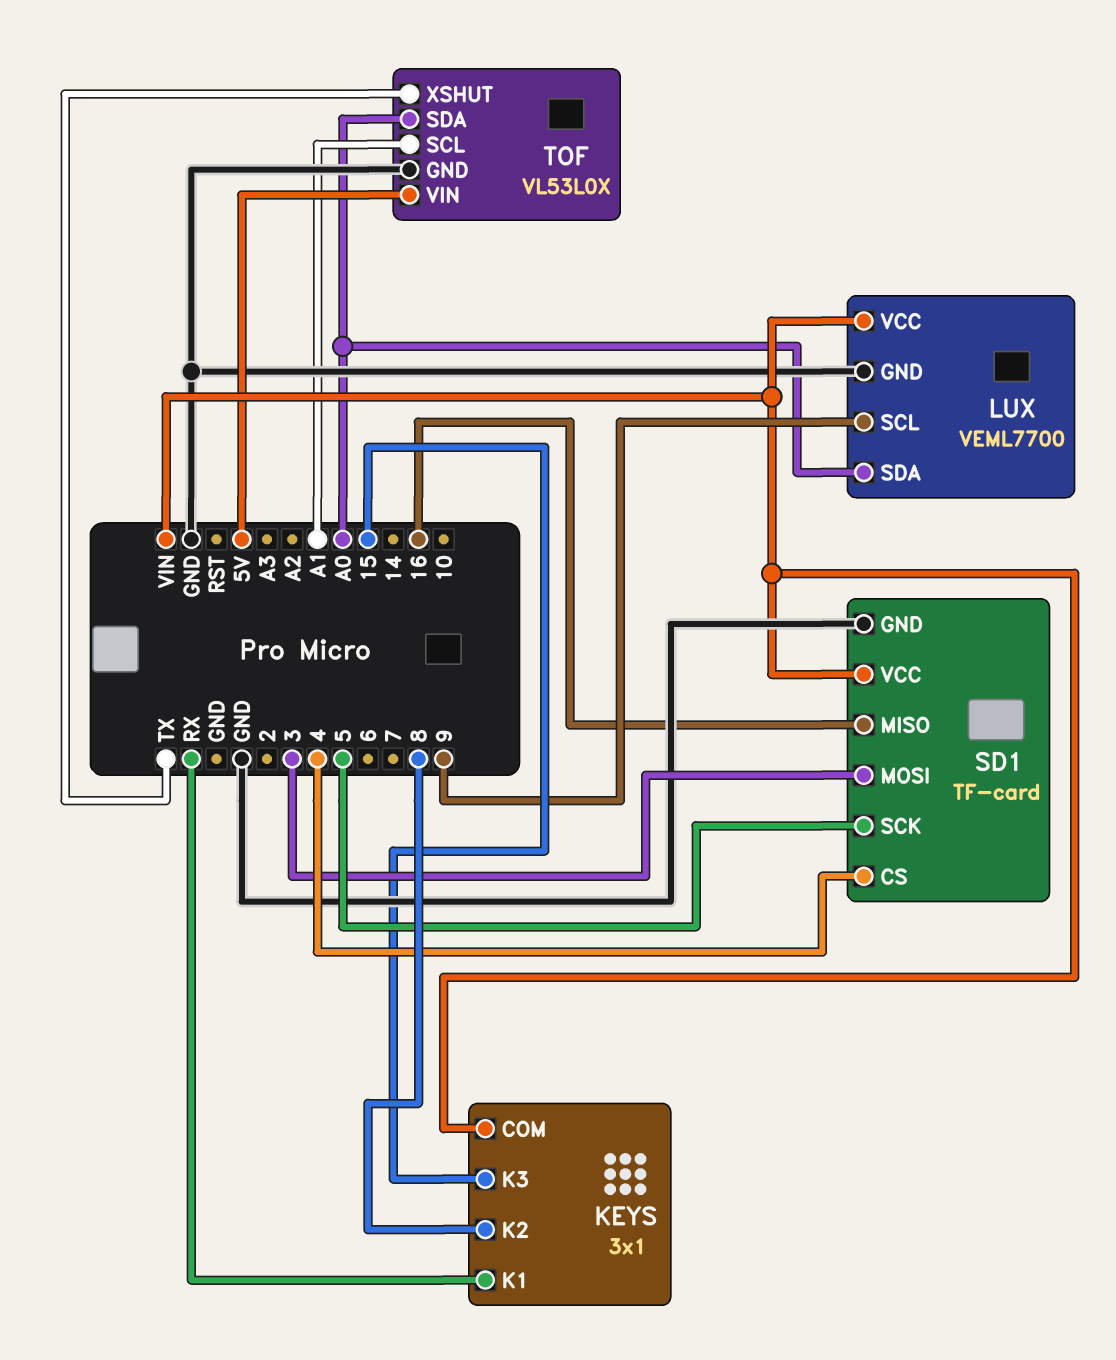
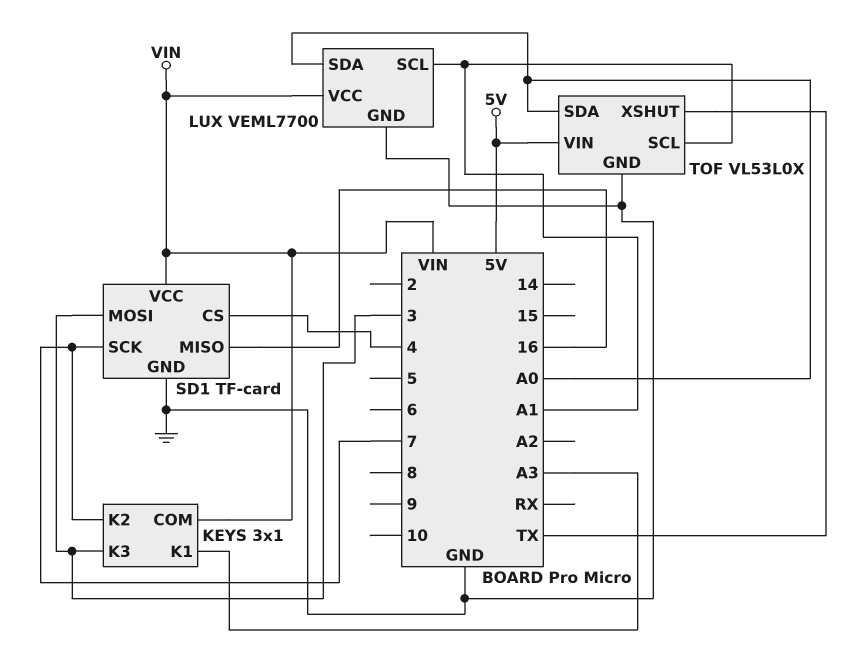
KEYS pin K1: RX -> A3
KEYS pin K2: 8 -> 7
KEYS pin K3: 15 -> 3
LUX pin SCL: 9 -> A1
SD1 pin SCK: 5 -> 7

